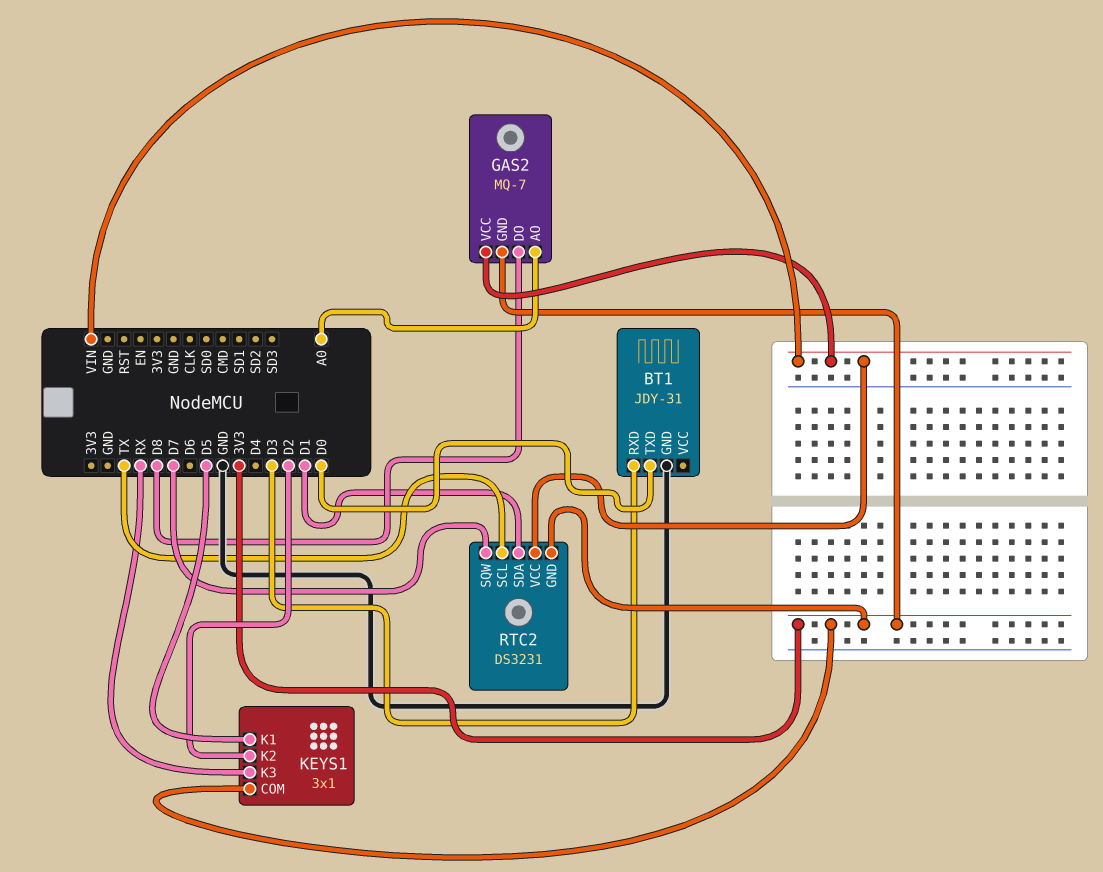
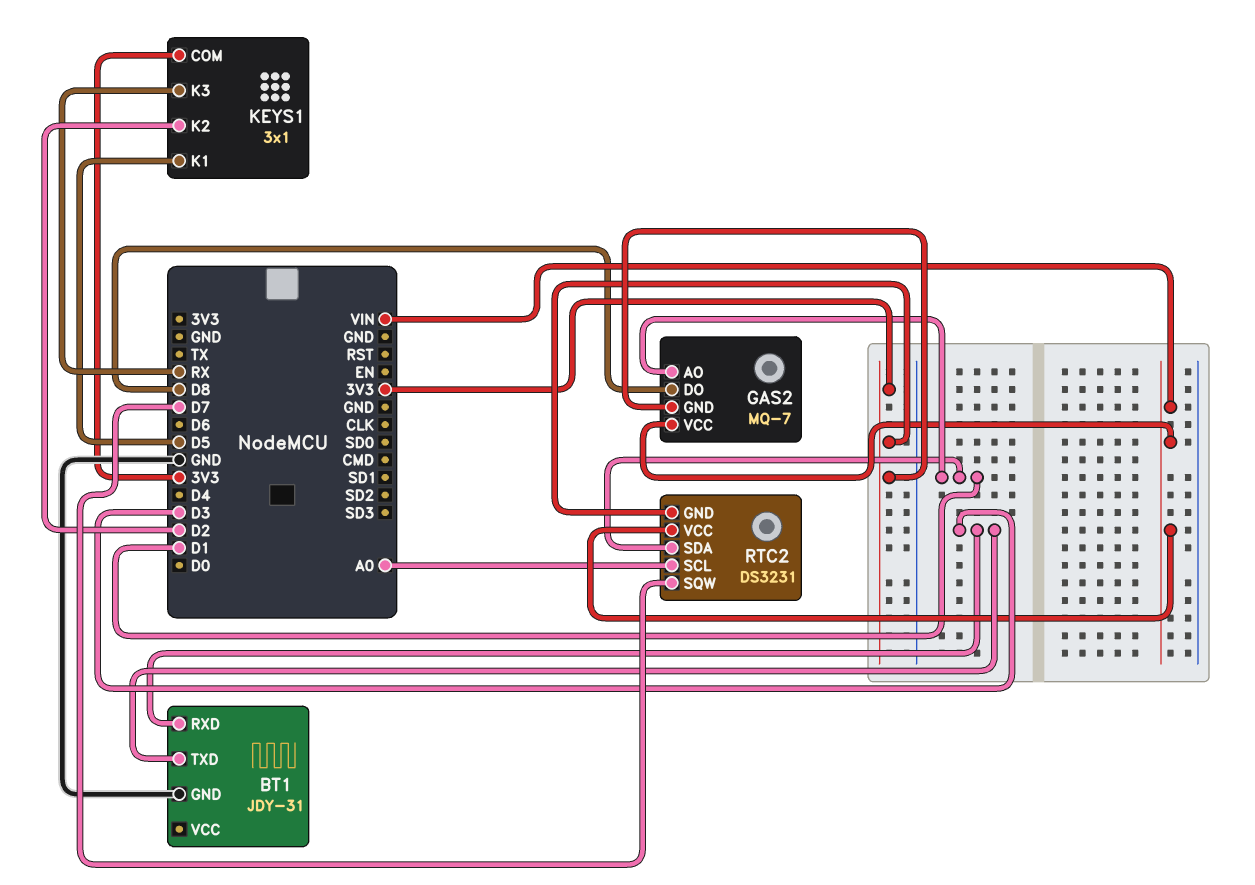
BT1 pin TXD: D0 -> D3
GAS2 pin AO: A0 -> D1
RTC2 pin SCL: TX -> A0

